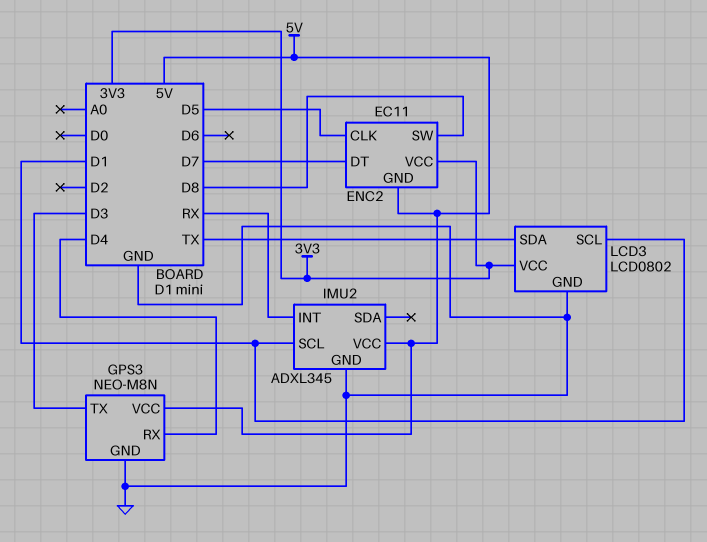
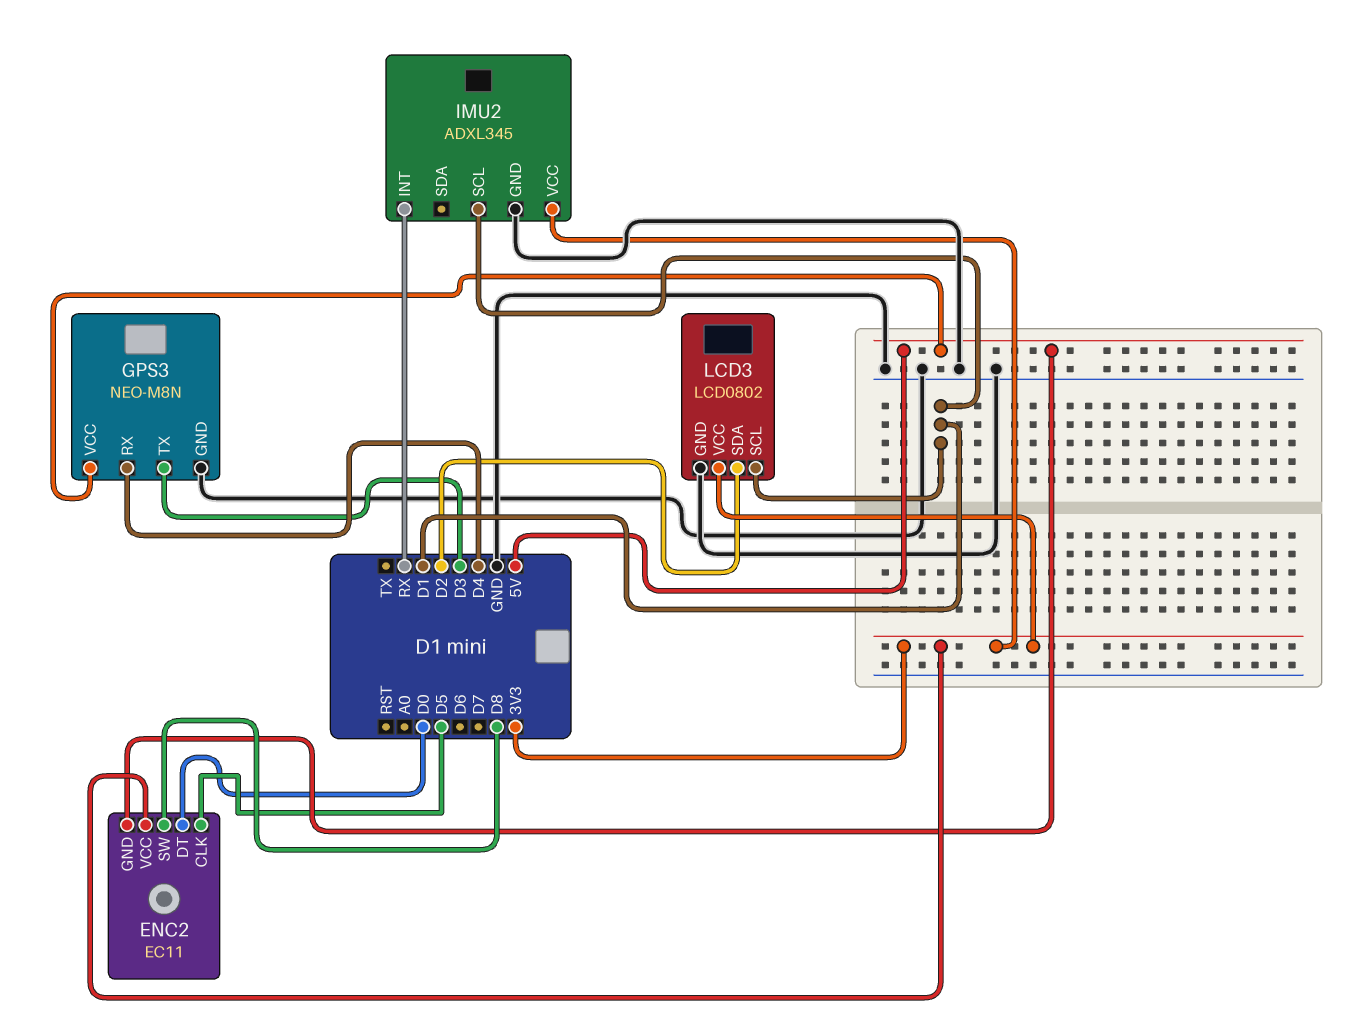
ENC2 pin DT: D7 -> D0
IMU2 pin VCC: 5V -> 3V3
LCD3 pin SDA: TX -> D2

